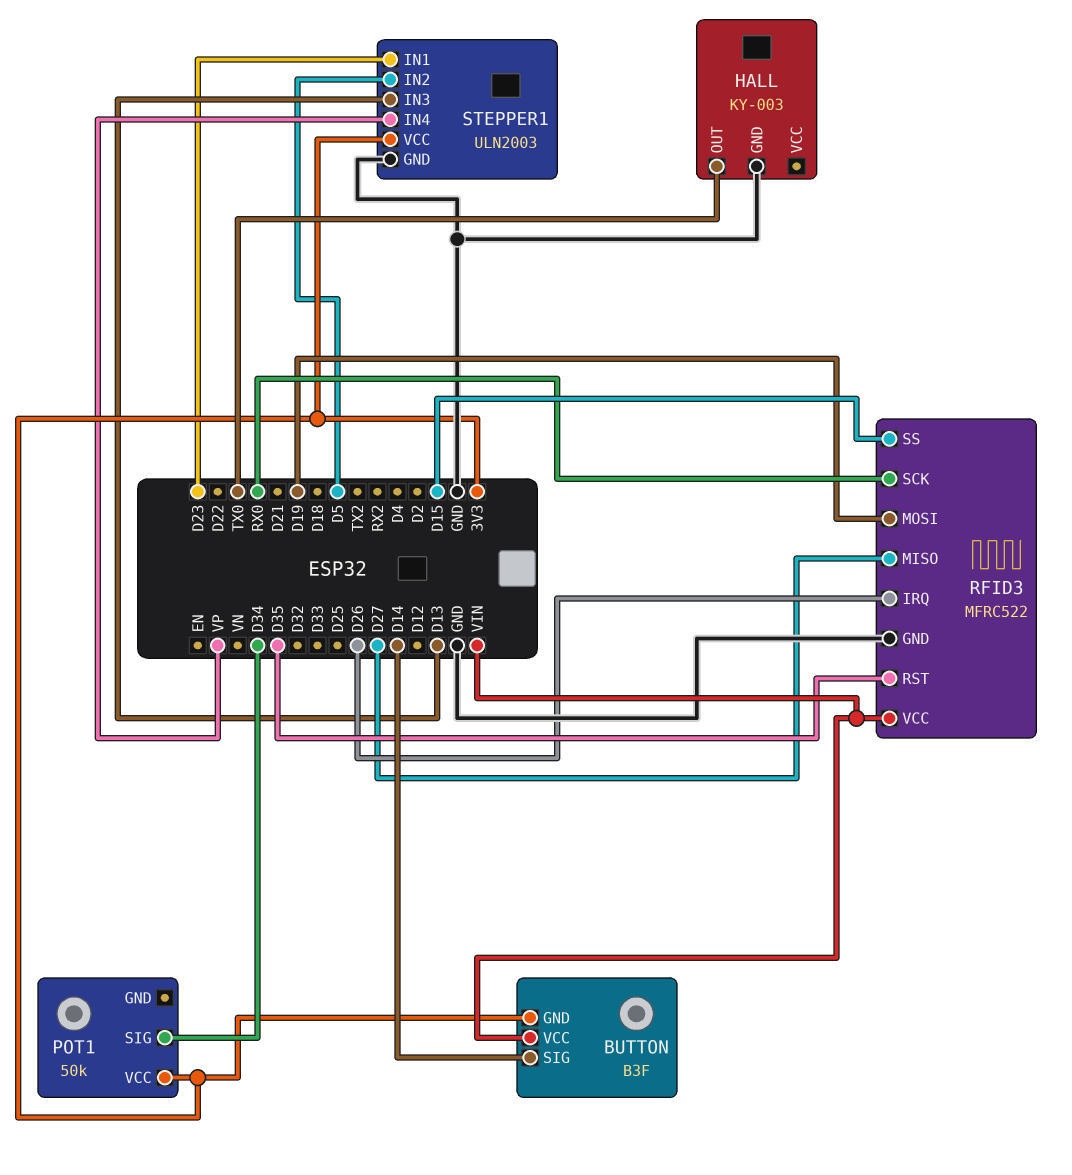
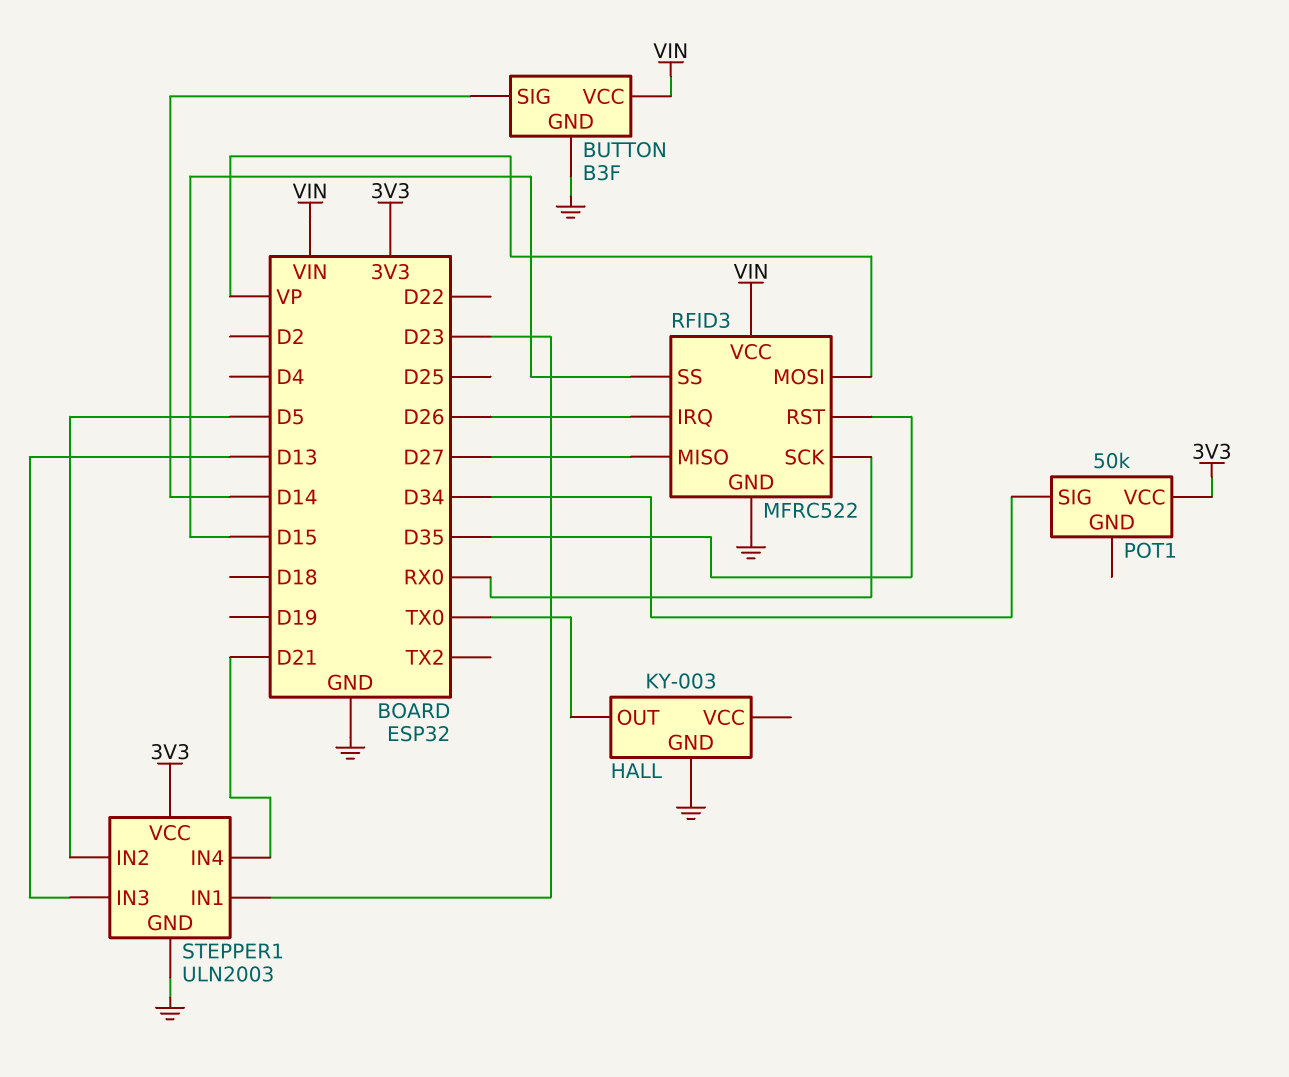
BUTTON pin GND: 3V3 -> GND
RFID3 pin MOSI: D19 -> VP
STEPPER1 pin IN4: VP -> D21

